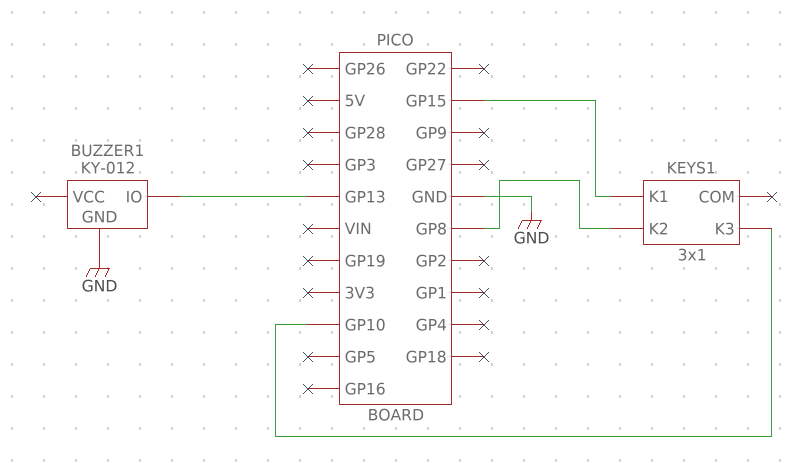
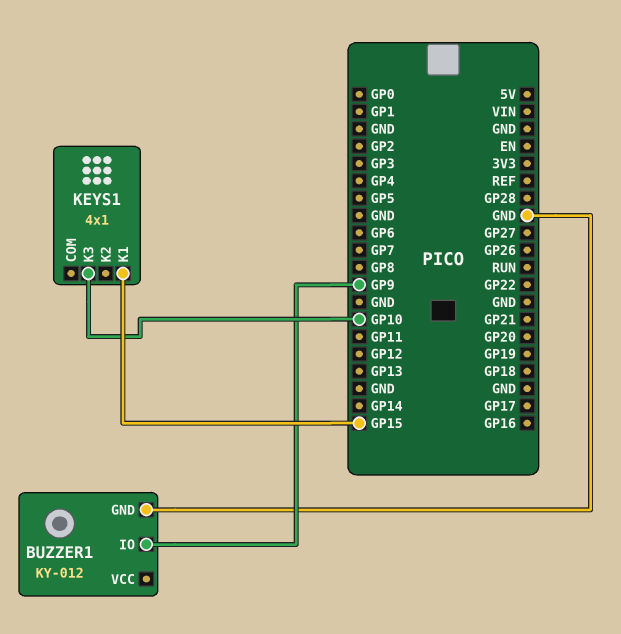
BUZZER1 pin IO: GP13 -> GP9
KEYS1: 3x1 -> 4x1
KEYS1 pin K2: GP8 -> none

